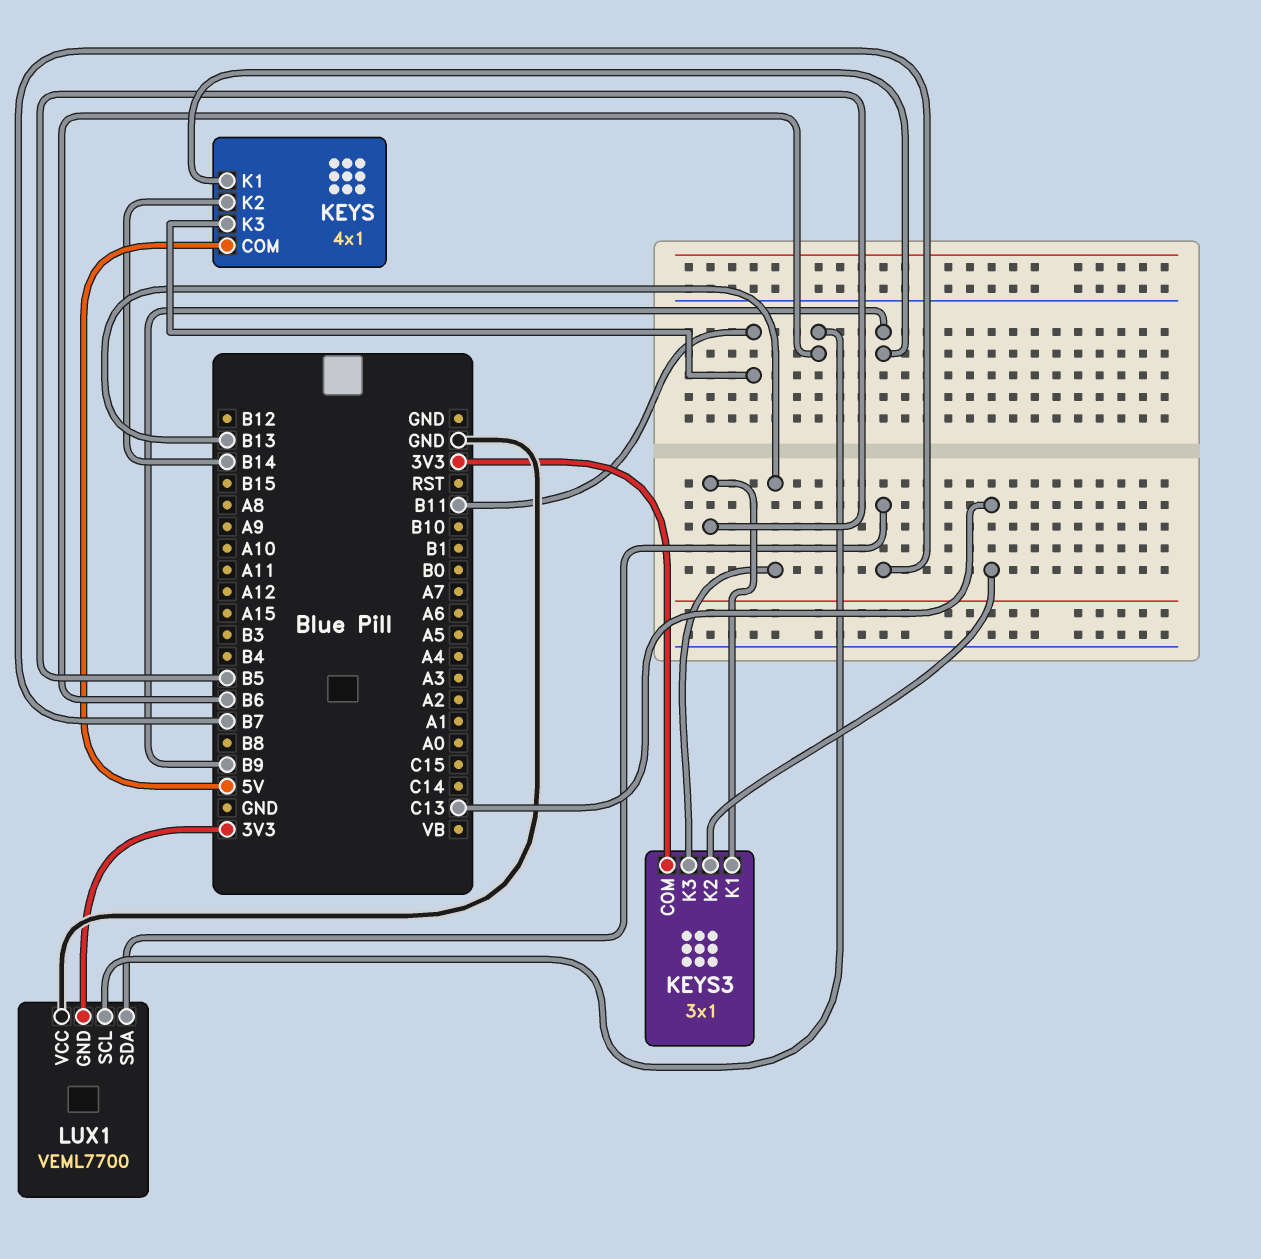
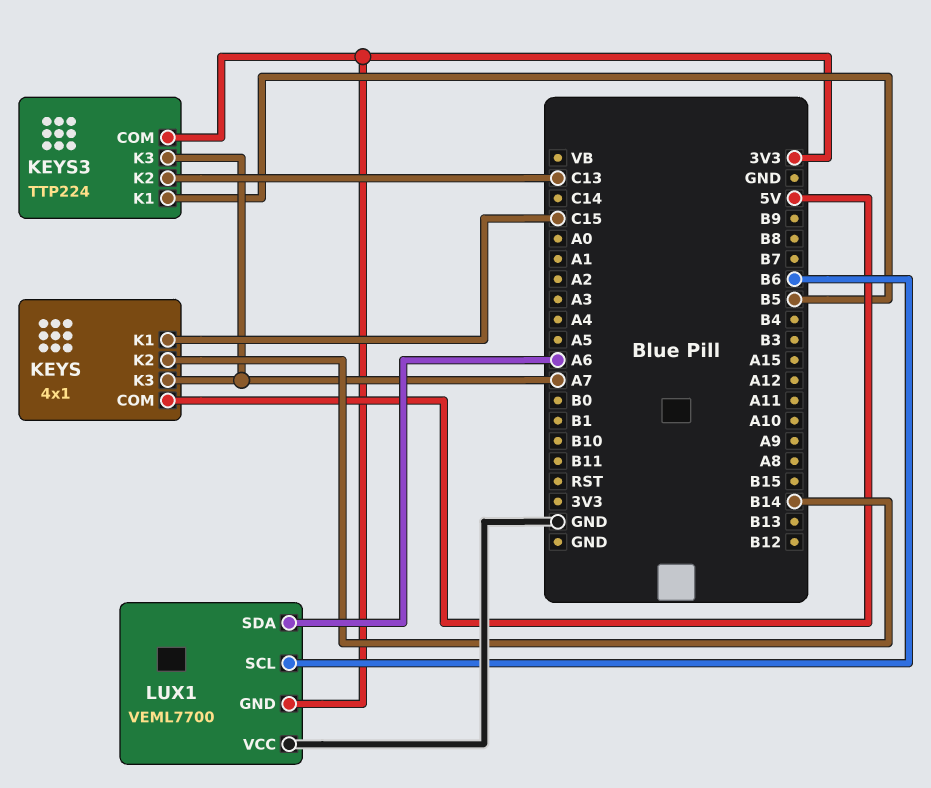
KEYS pin K1: B9 -> C15
KEYS pin K3: B11 -> A7
KEYS3: 3x1 -> TTP224
KEYS3 pin K3: B13 -> A7
LUX1 pin SDA: B7 -> A6

